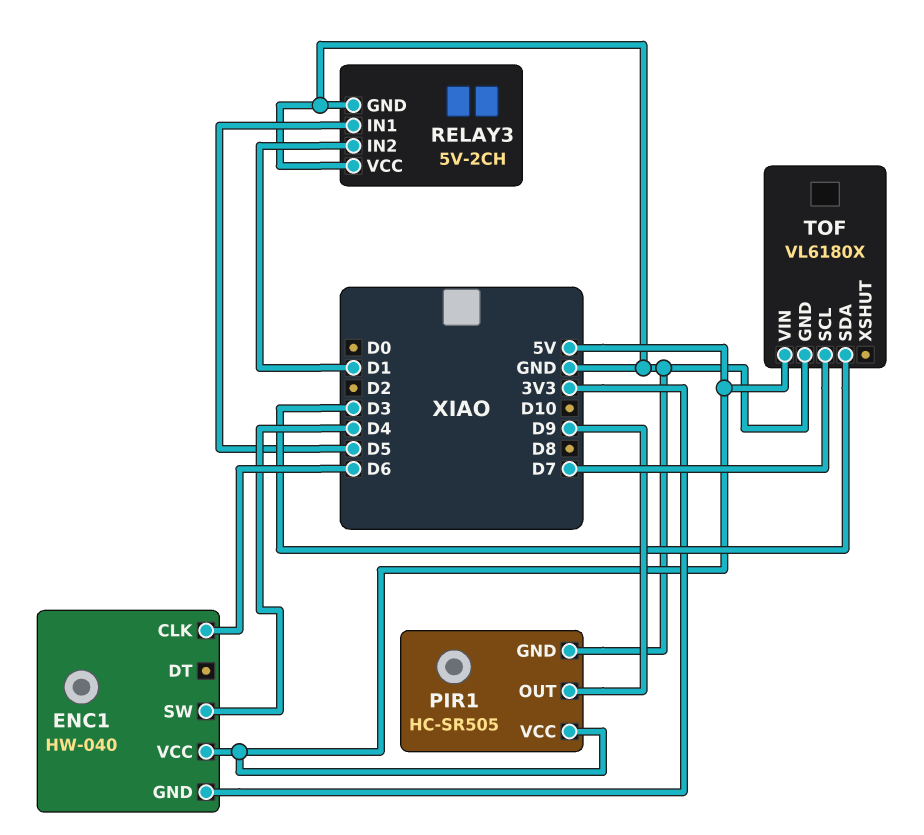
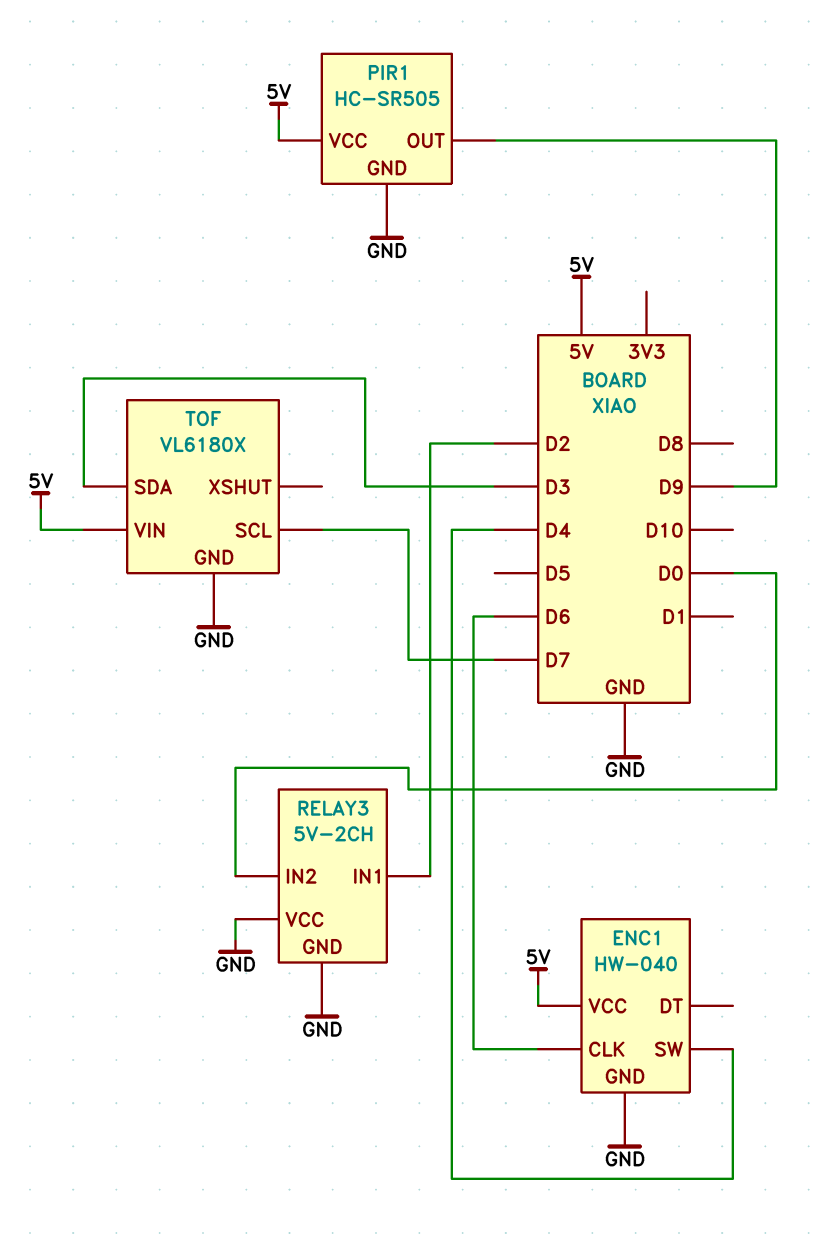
ENC1 pin GND: 3V3 -> GND
RELAY3 pin IN1: D5 -> D2
RELAY3 pin IN2: D1 -> D0

